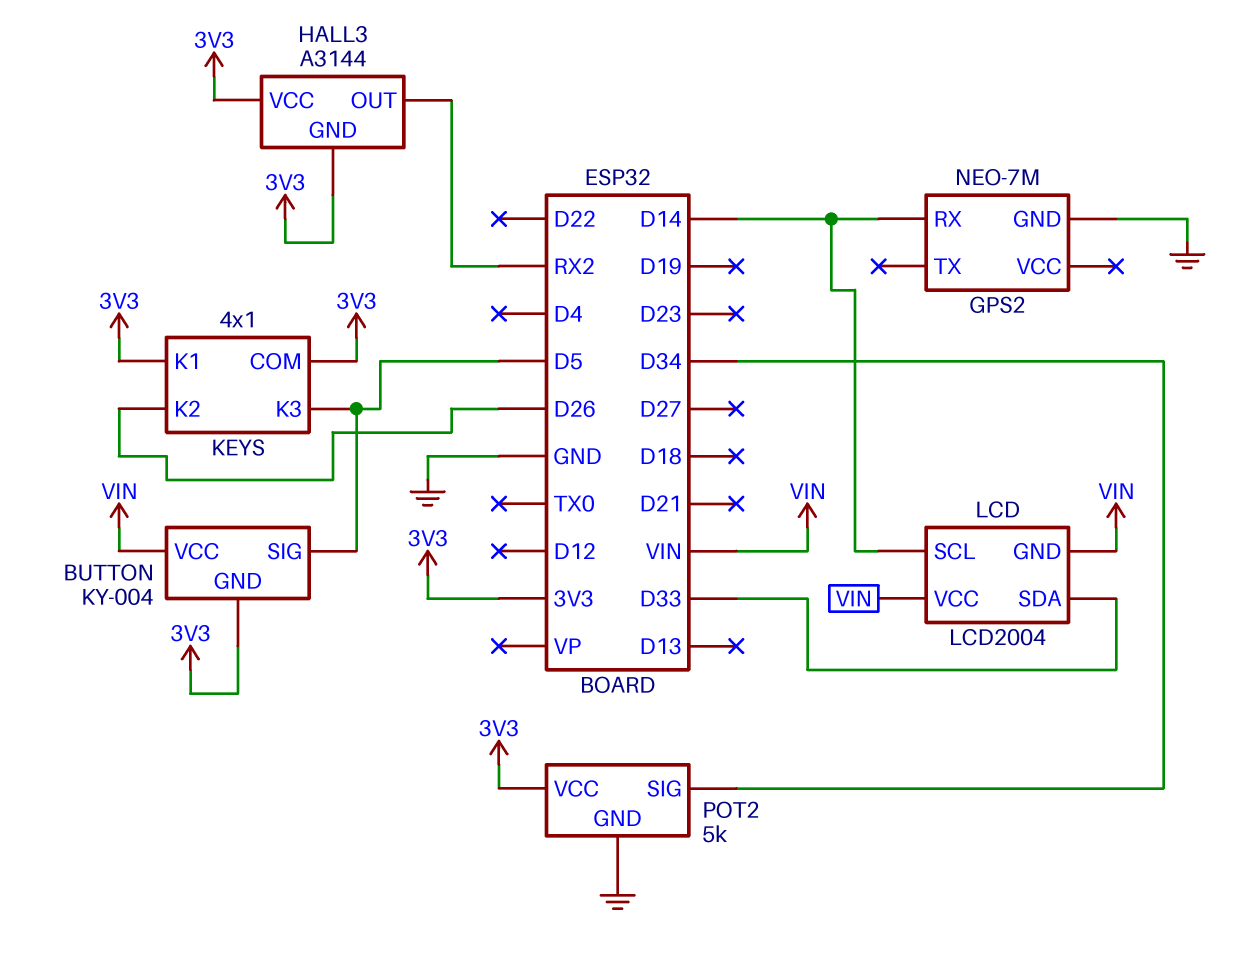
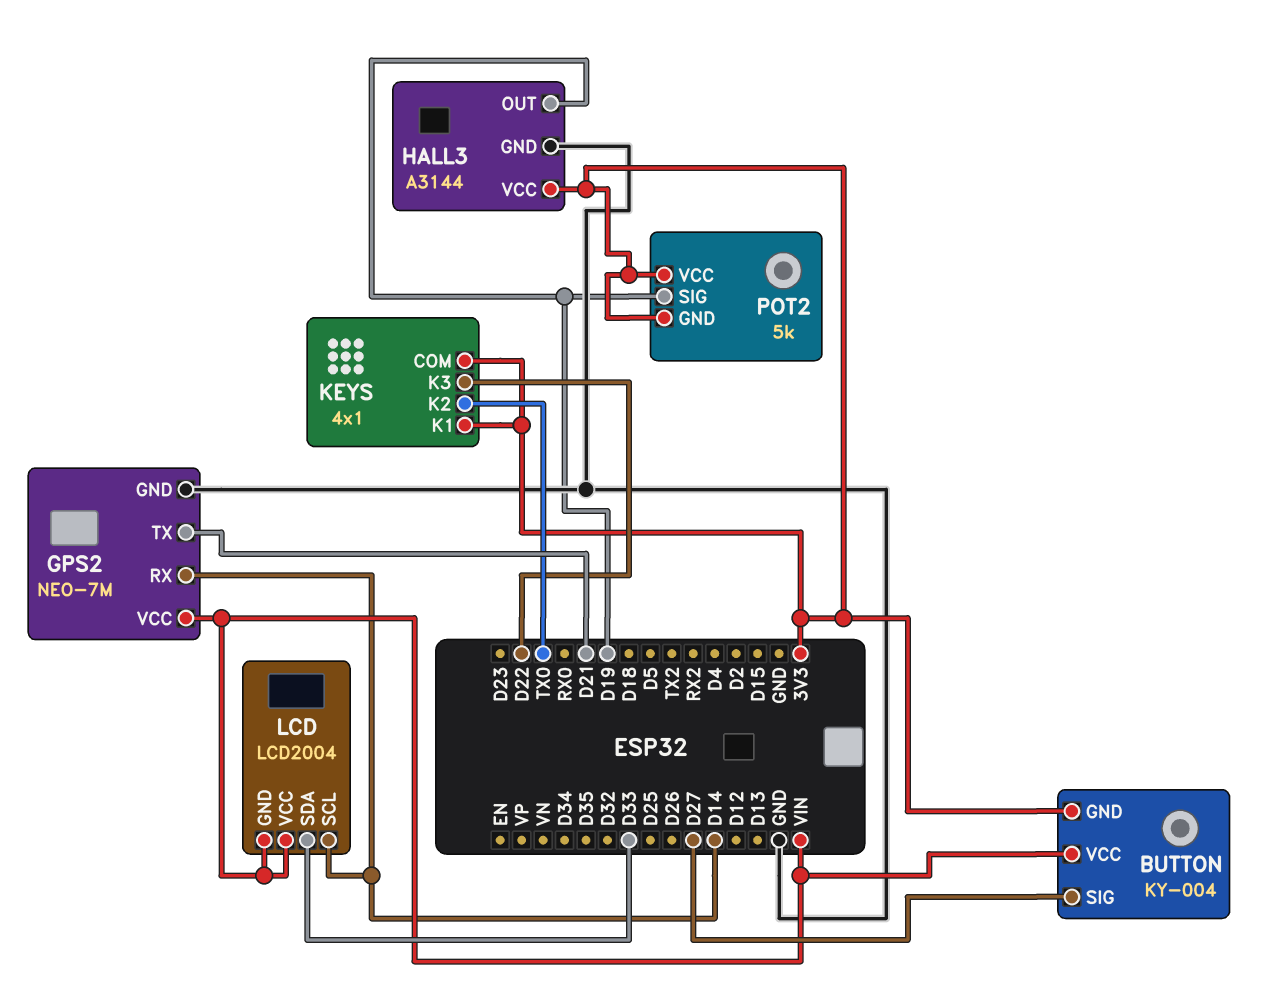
BUTTON pin SIG: D5 -> D27
GPS2 pin TX: none -> D21
GPS2 pin VCC: none -> VIN
HALL3 pin GND: 3V3 -> GND
HALL3 pin OUT: RX2 -> D19
KEYS pin K2: D26 -> TX0
KEYS pin K3: D5 -> D22
POT2 pin GND: GND -> 3V3
POT2 pin SIG: D34 -> D19

